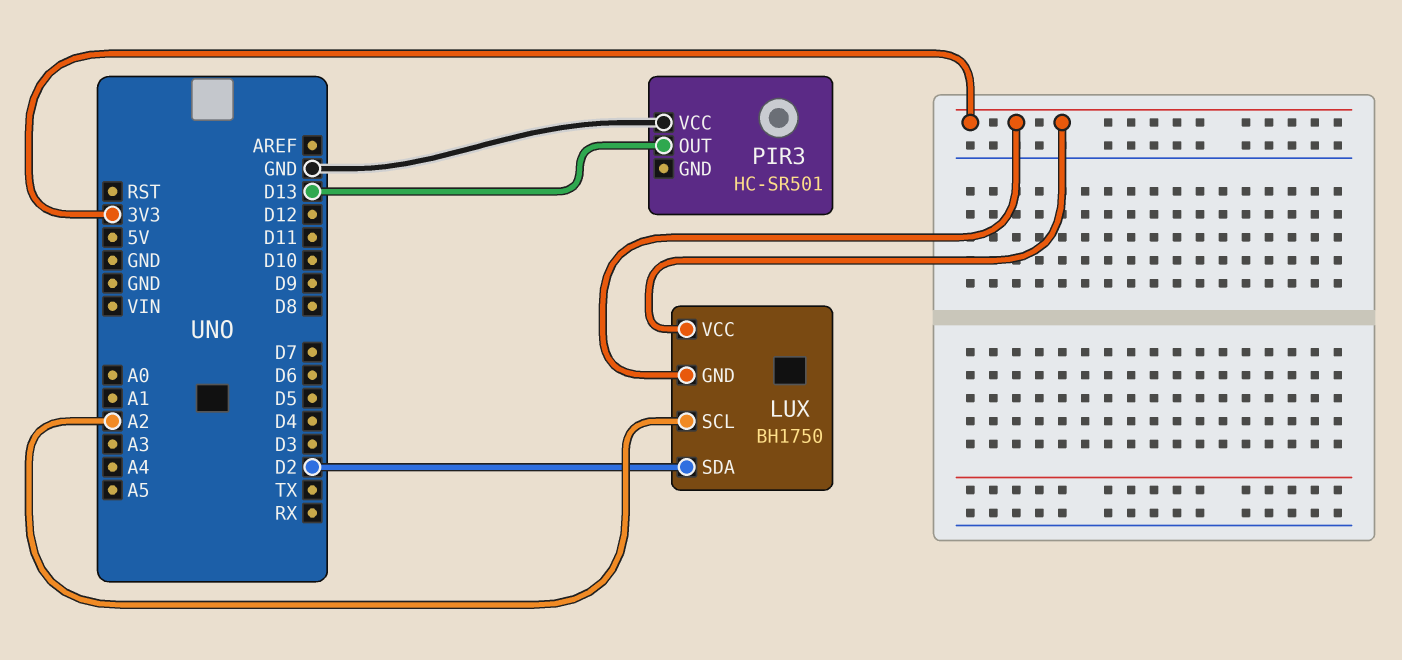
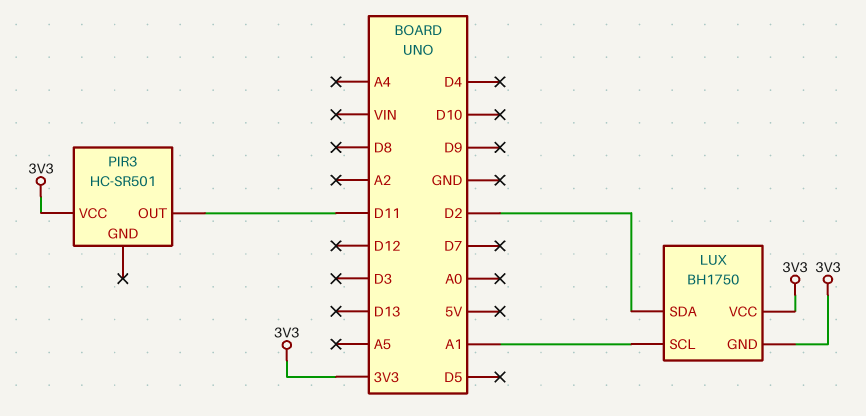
LUX pin SCL: A2 -> A1
PIR3 pin OUT: D13 -> D11
PIR3 pin VCC: GND -> 3V3

